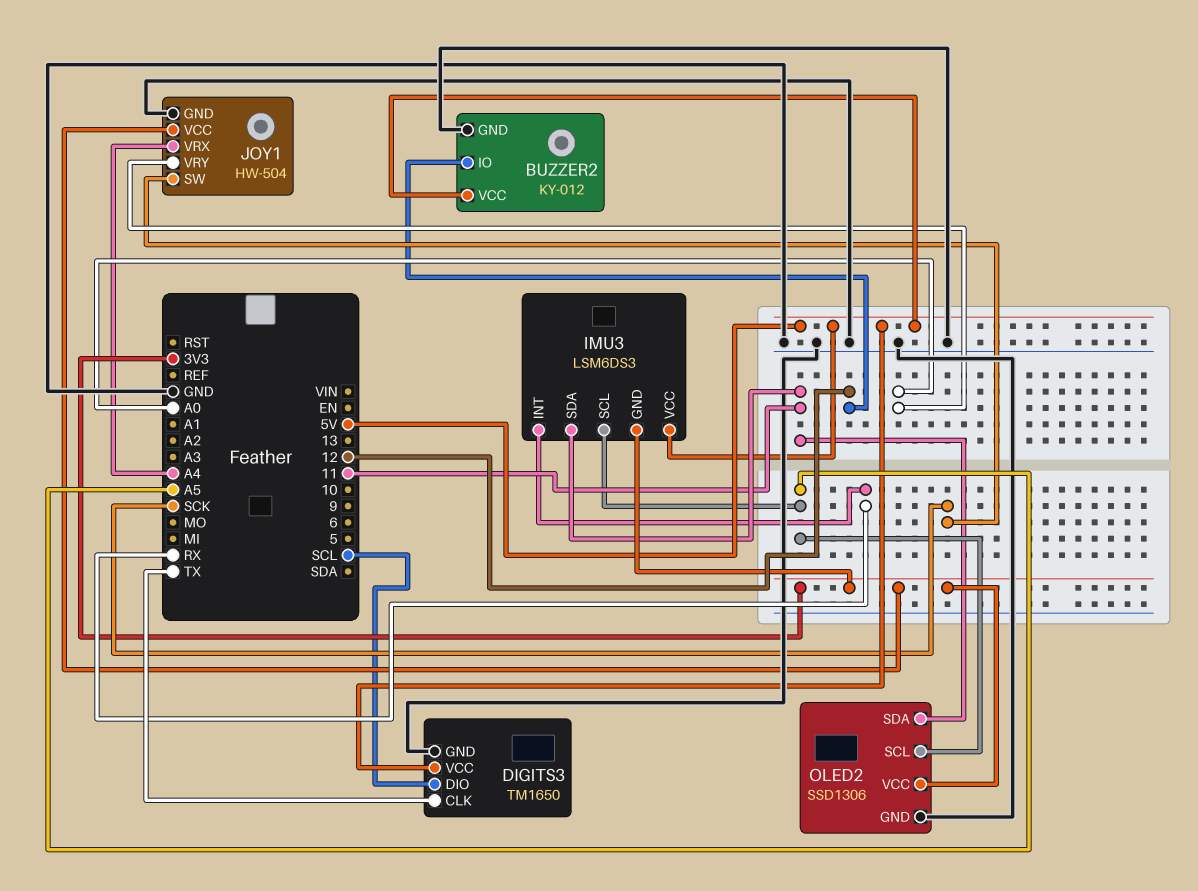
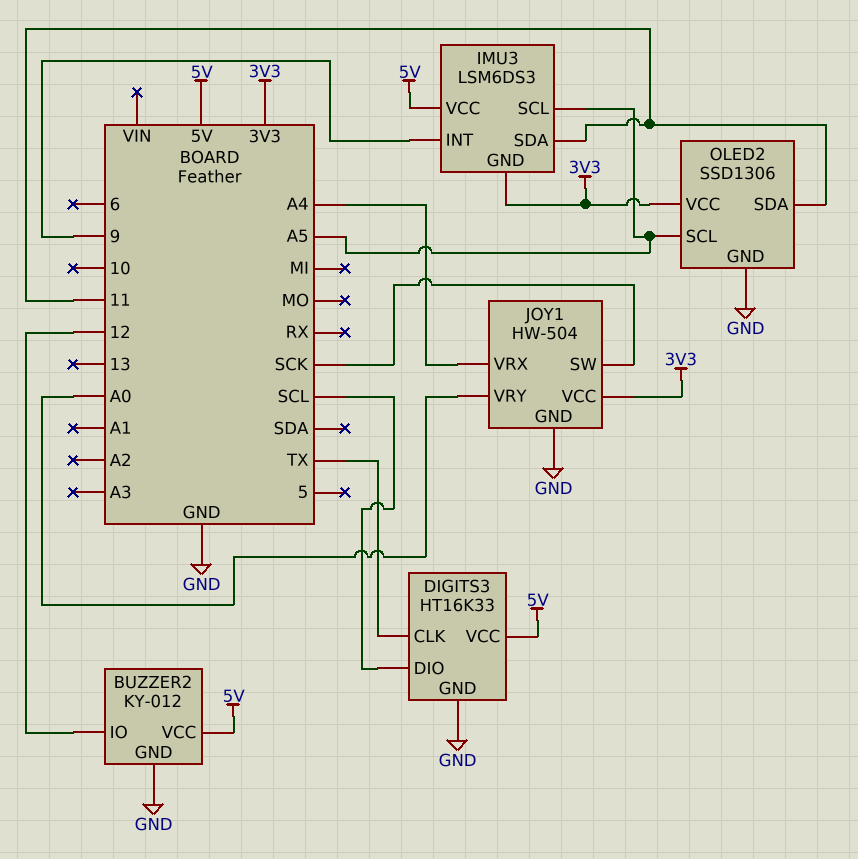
DIGITS3: TM1650 -> HT16K33
IMU3 pin INT: RX -> 9

